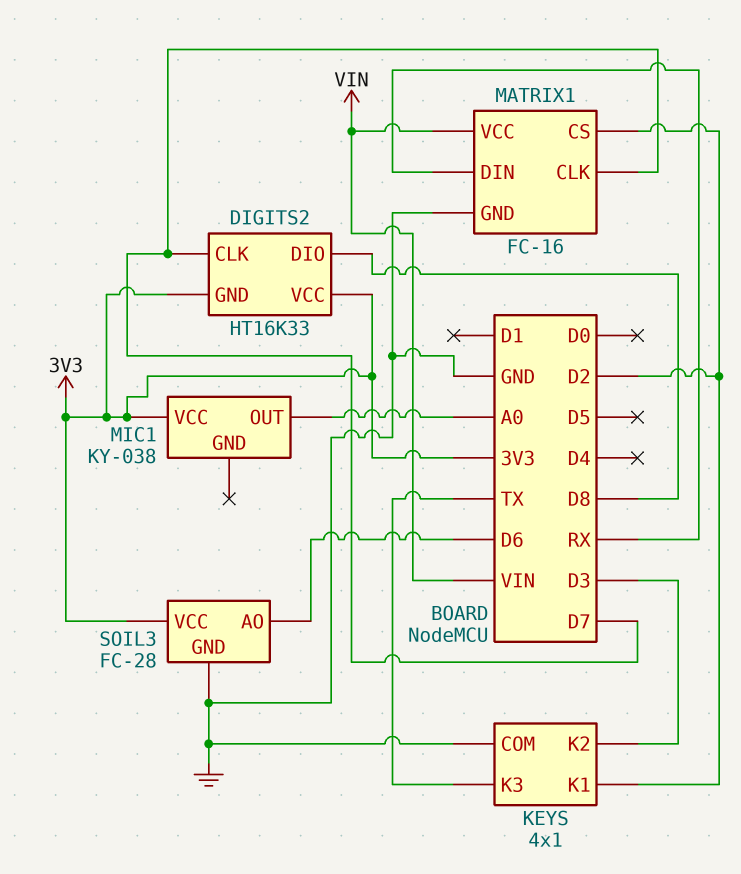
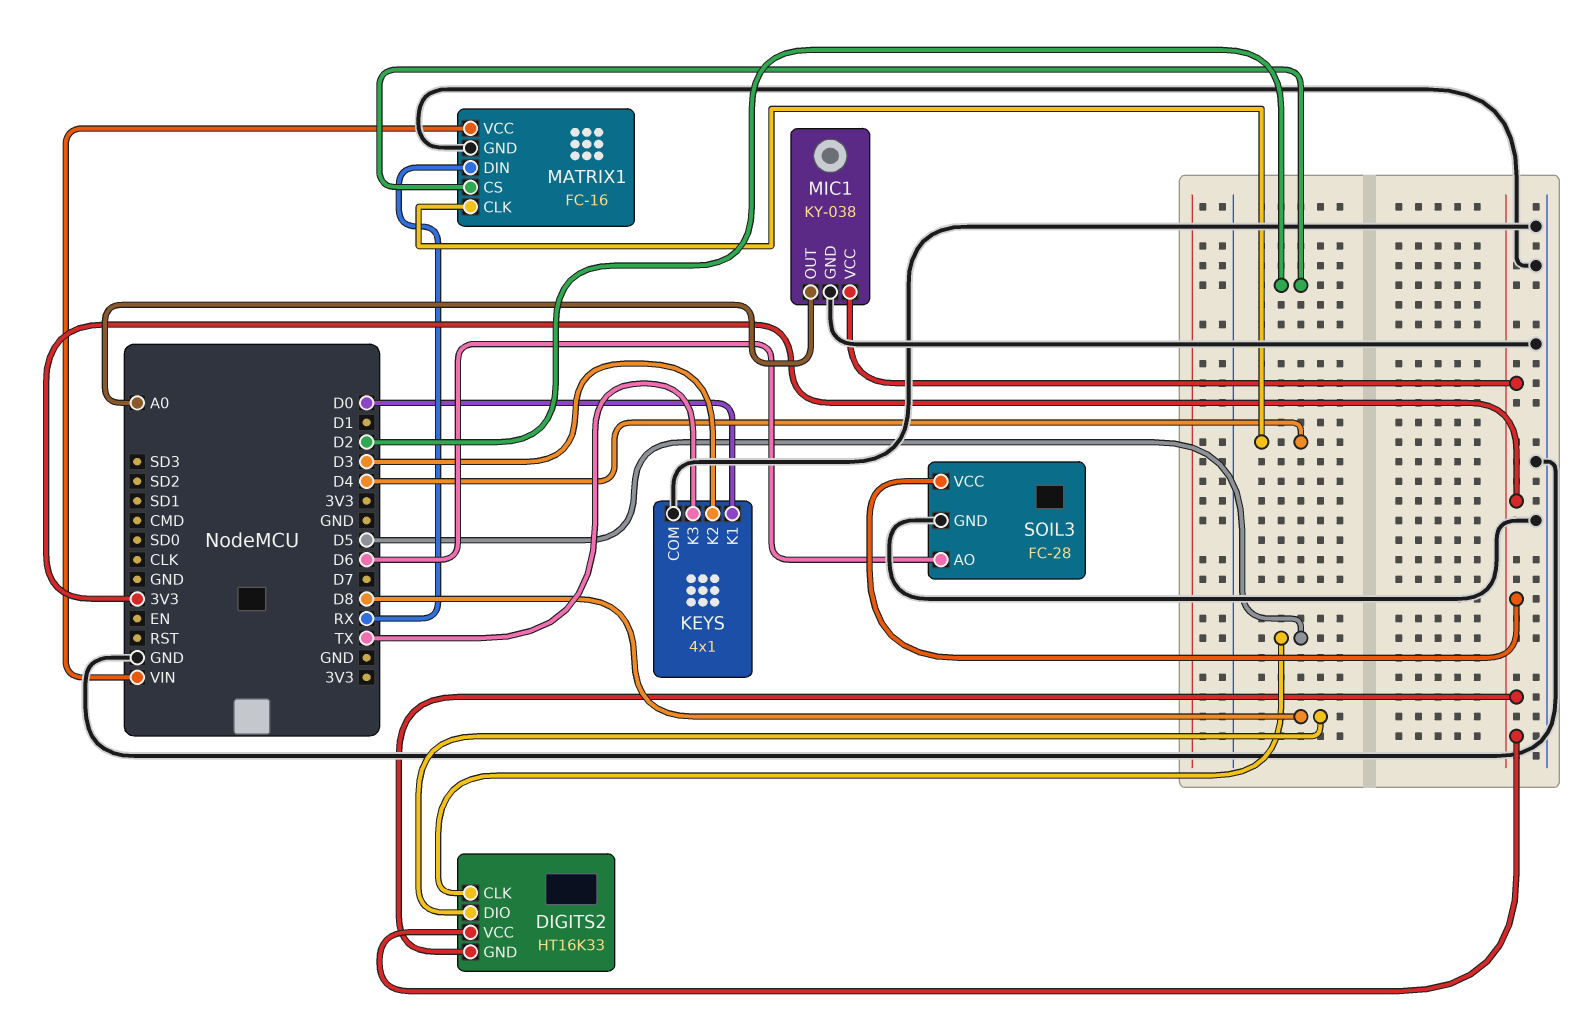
DIGITS2 pin CLK: D7 -> D5
KEYS pin K1: D2 -> D0
MATRIX1 pin CLK: D7 -> D4
MIC1 pin GND: none -> GND

